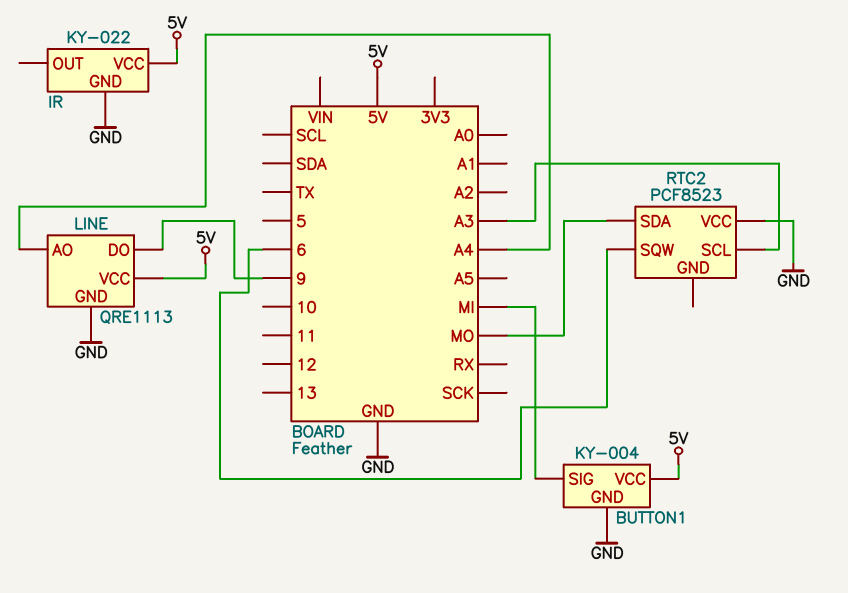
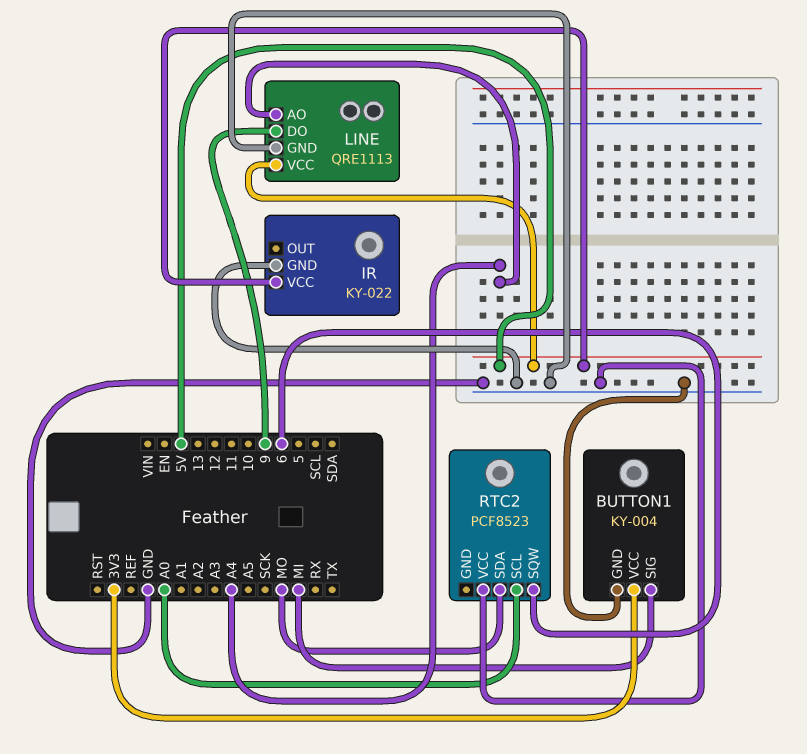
BUTTON1 pin VCC: 5V -> 3V3
RTC2 pin SCL: A3 -> A0

